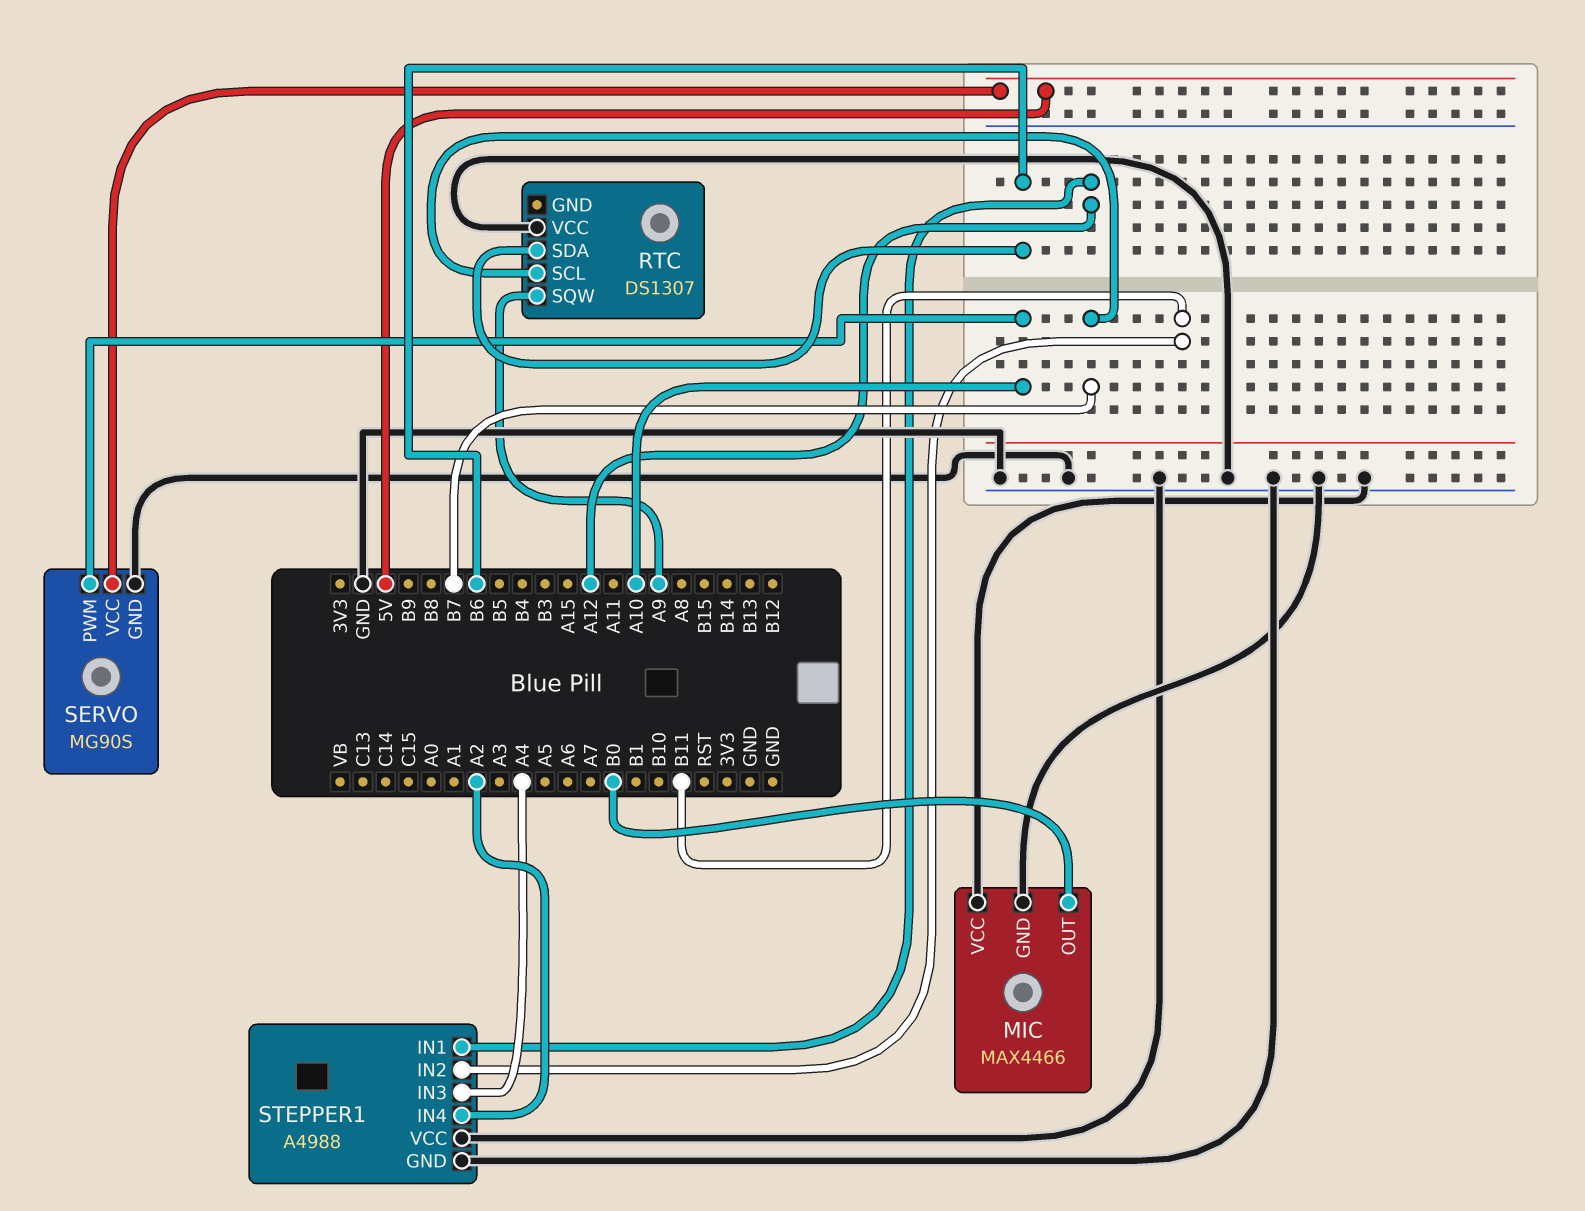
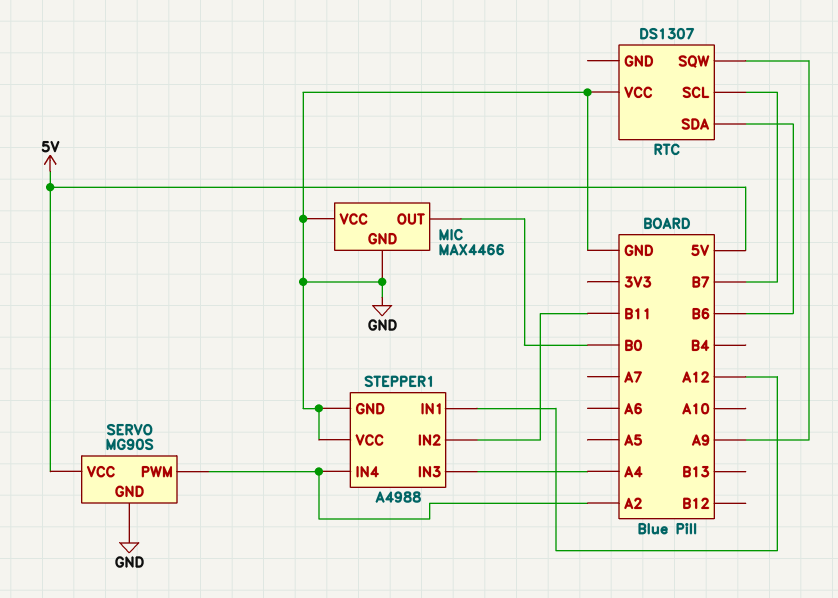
SERVO pin PWM: A10 -> A2

